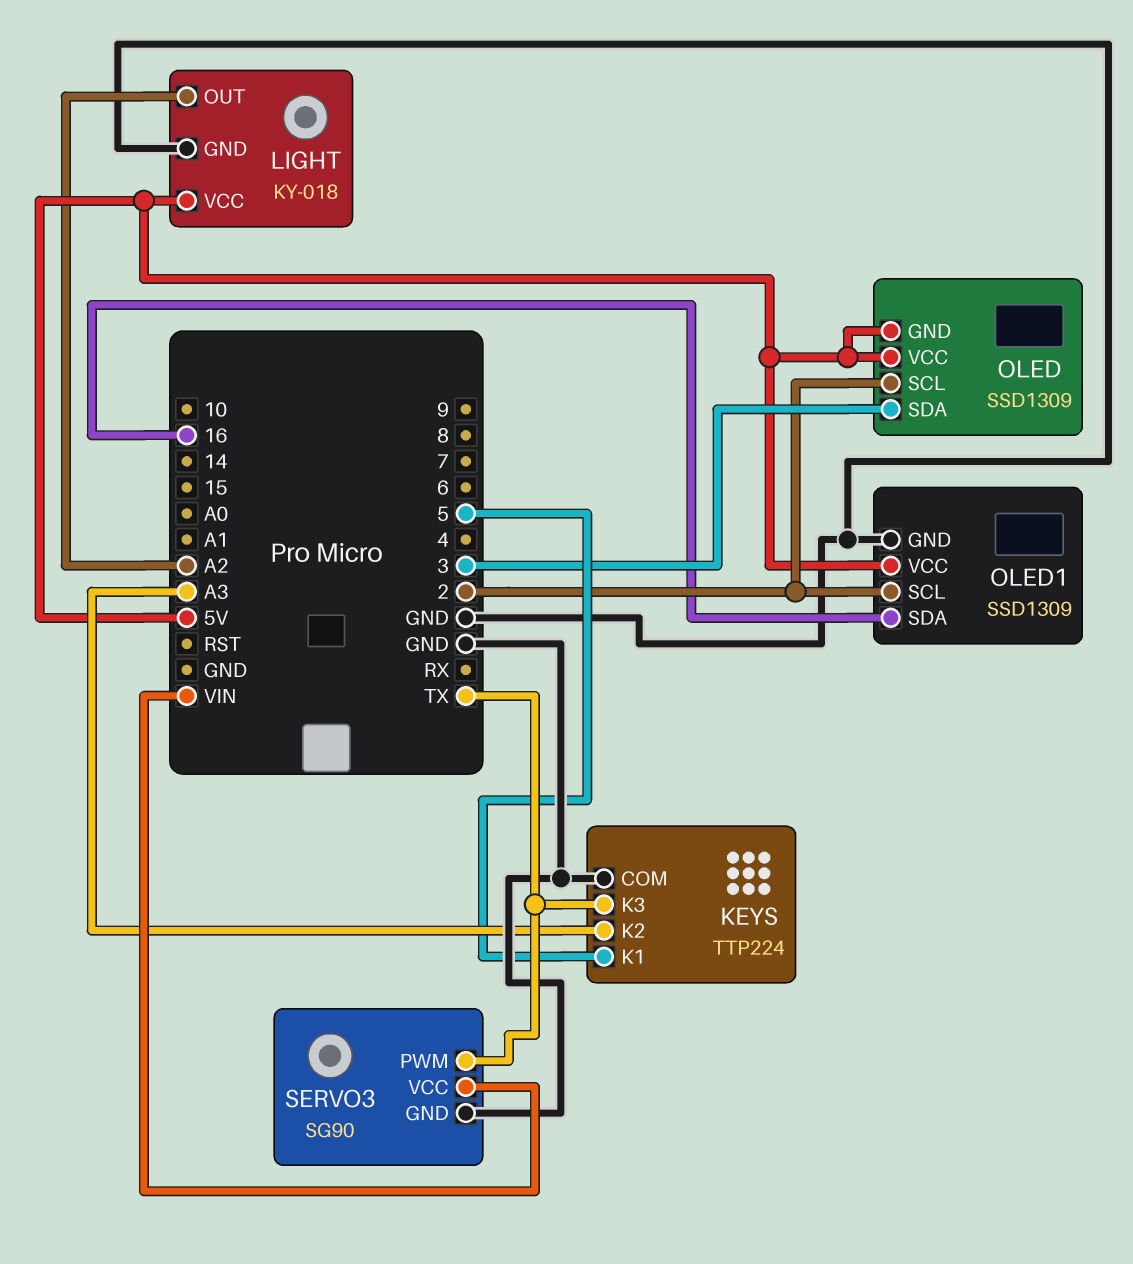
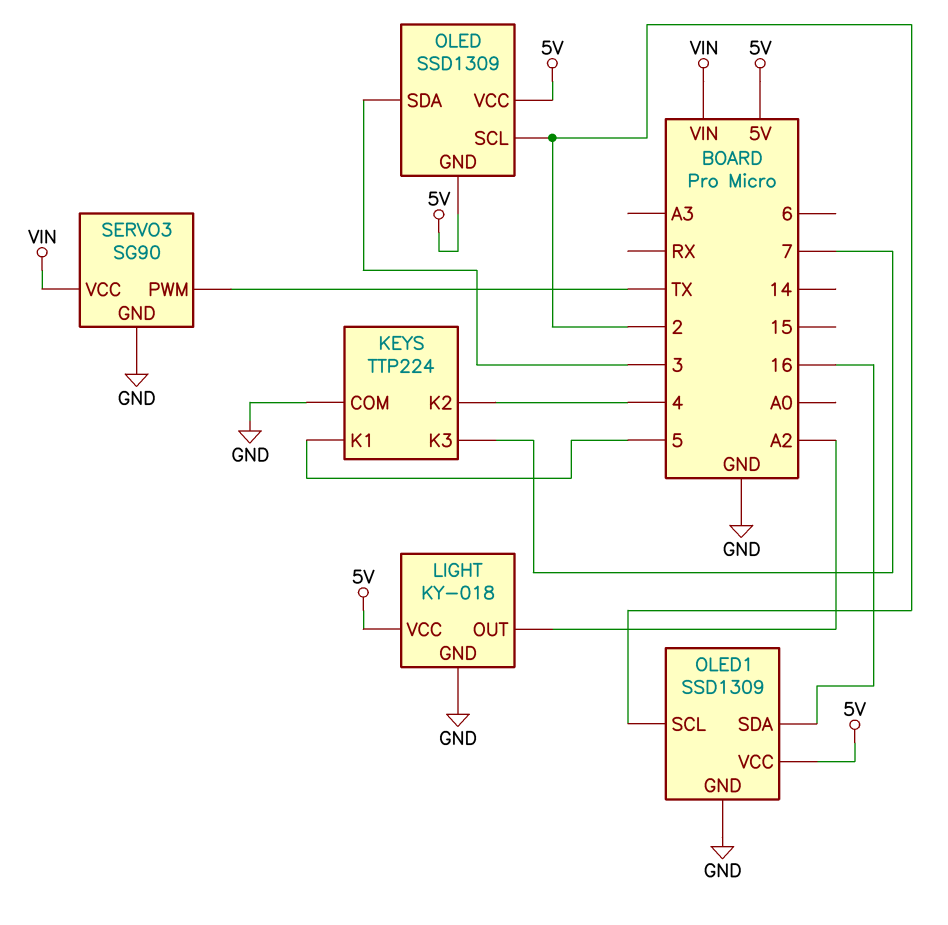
KEYS pin K2: A3 -> 4
KEYS pin K3: TX -> 7

